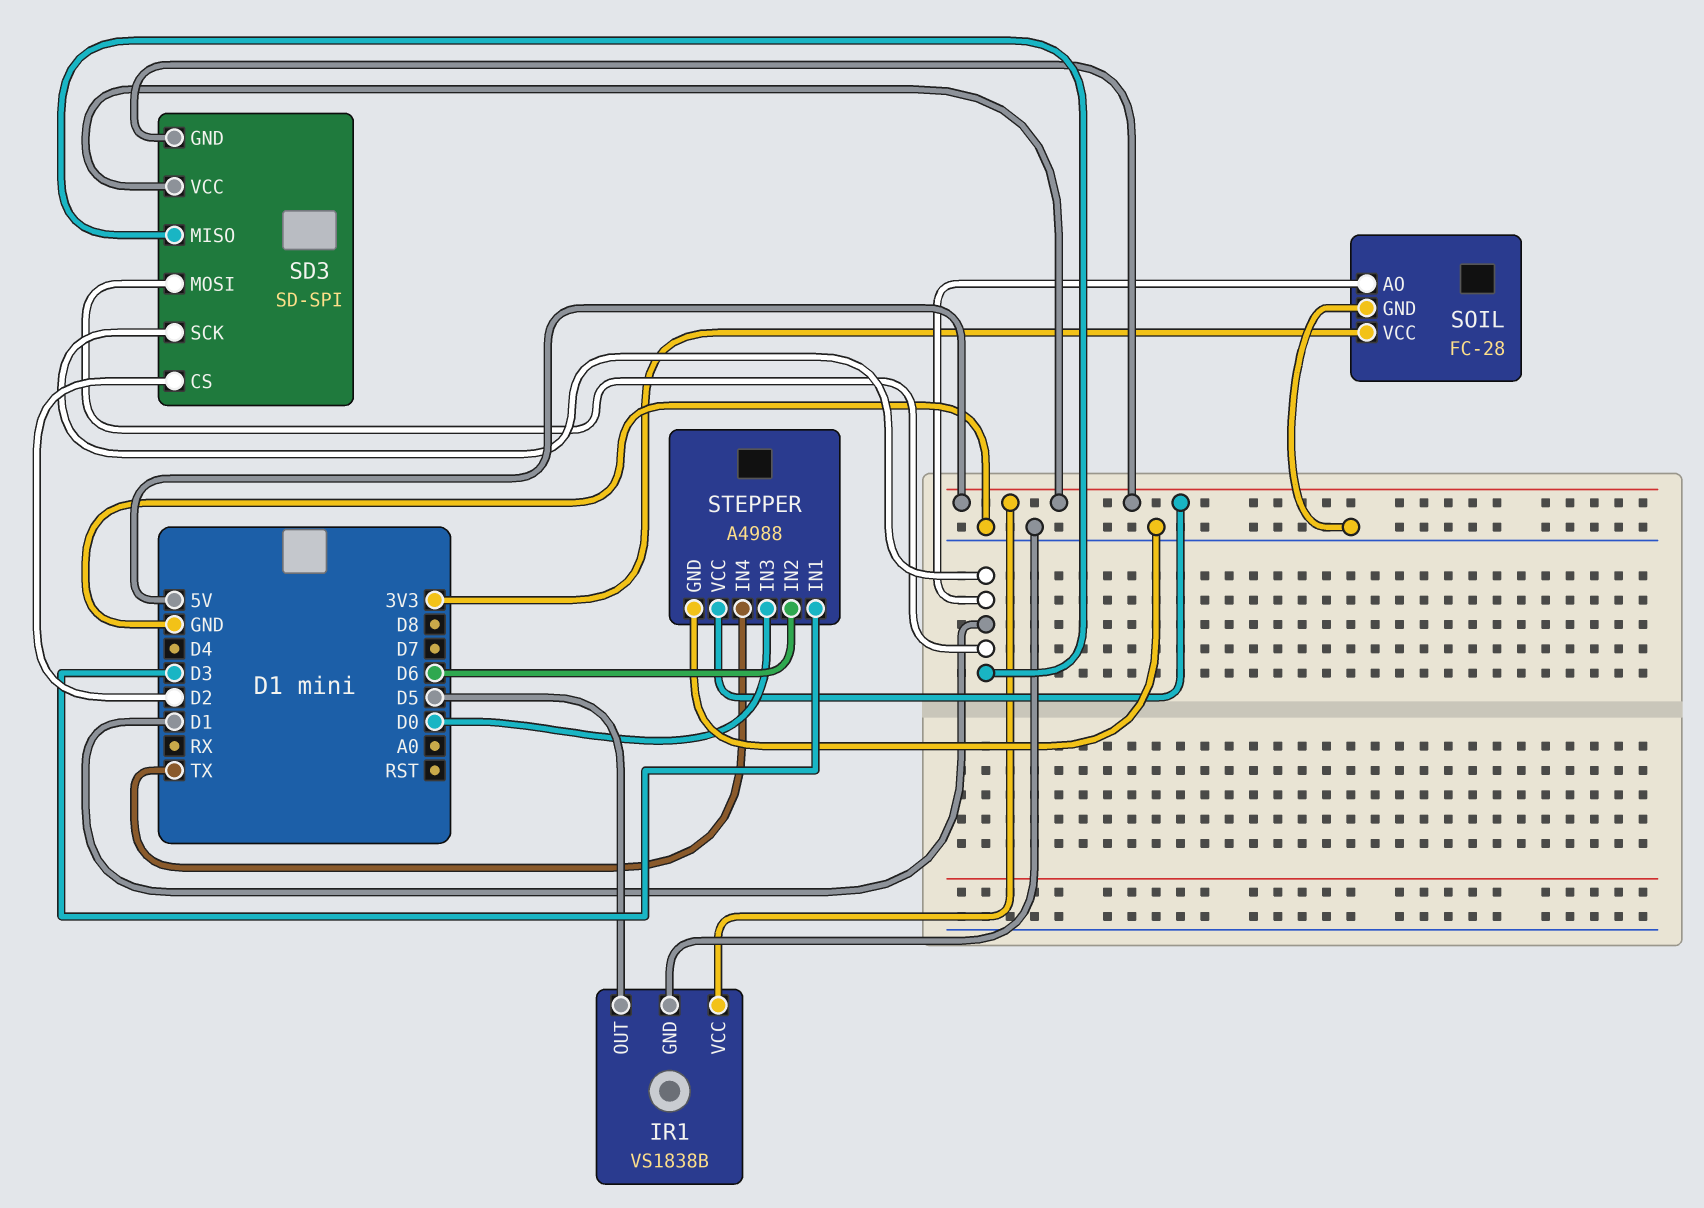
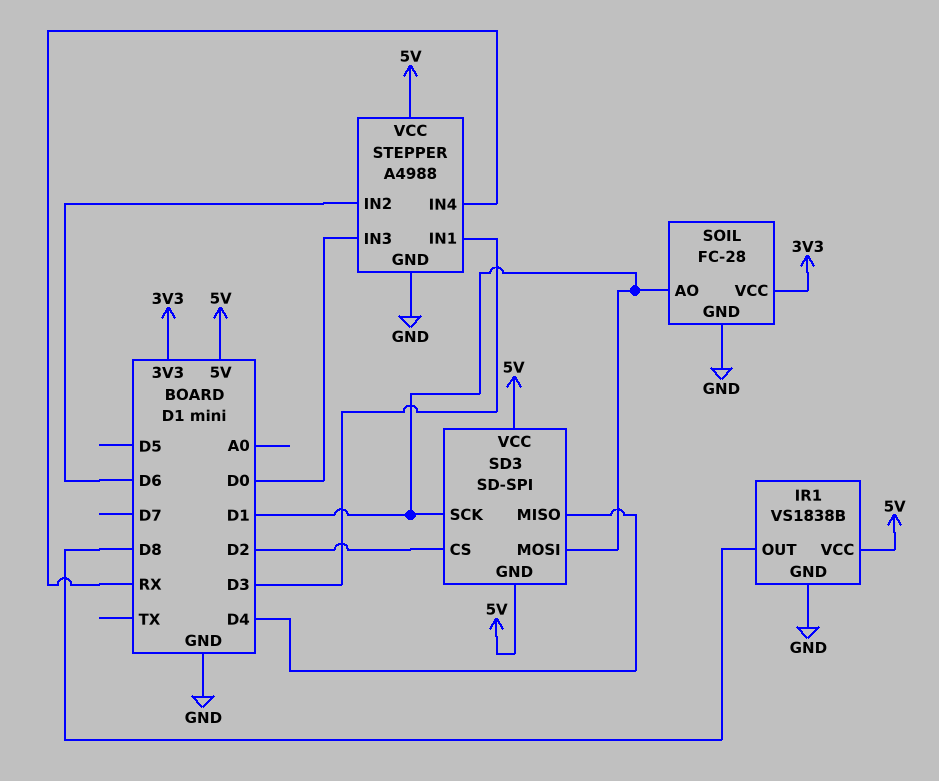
IR1 pin OUT: D5 -> D8
SD3 pin MISO: D1 -> D4
STEPPER pin IN4: TX -> RX

